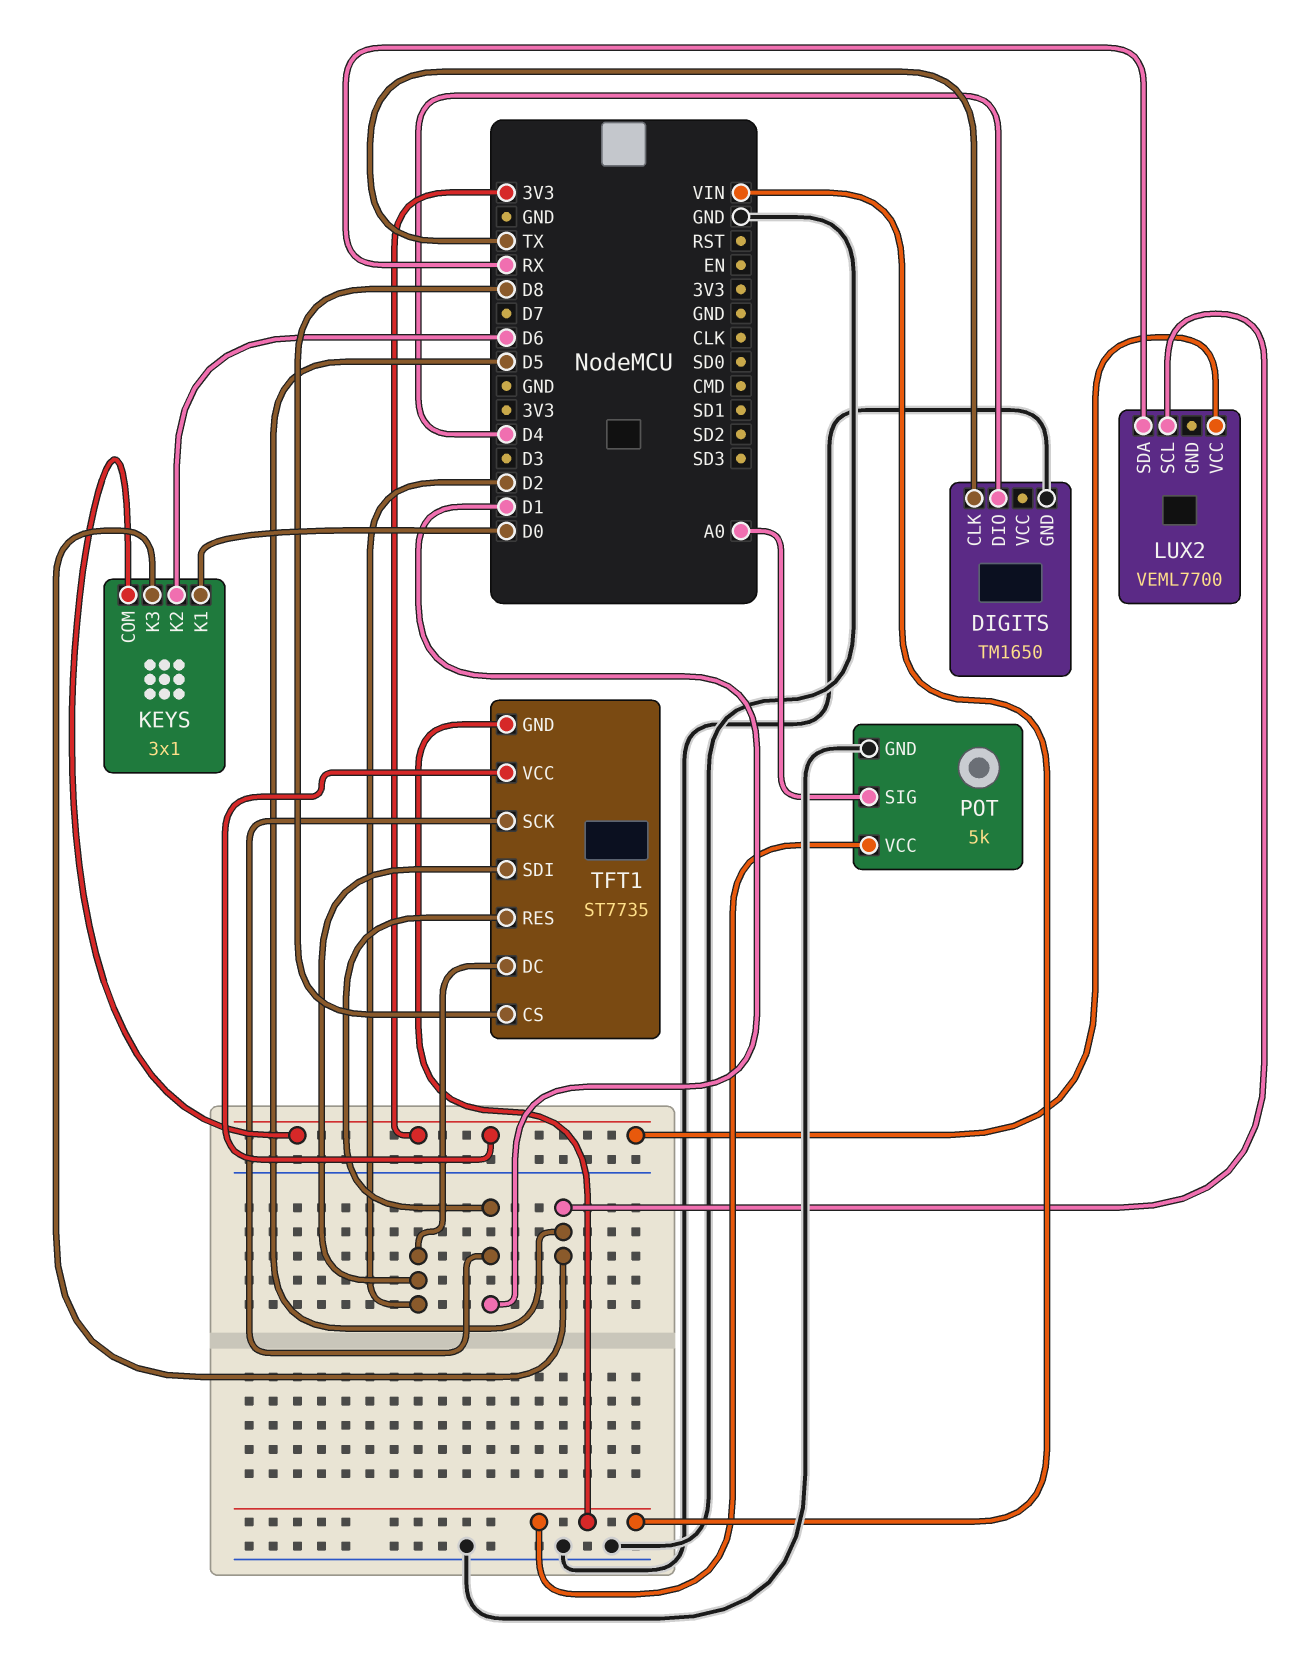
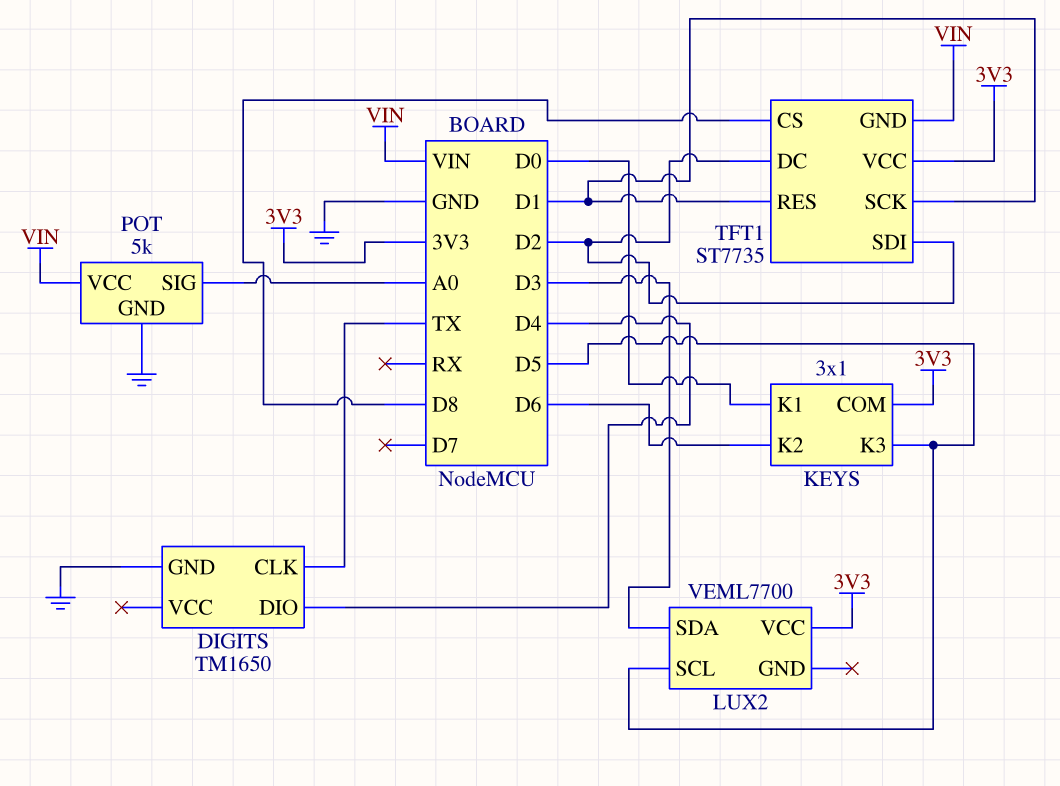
LUX2 pin SDA: RX -> D3

